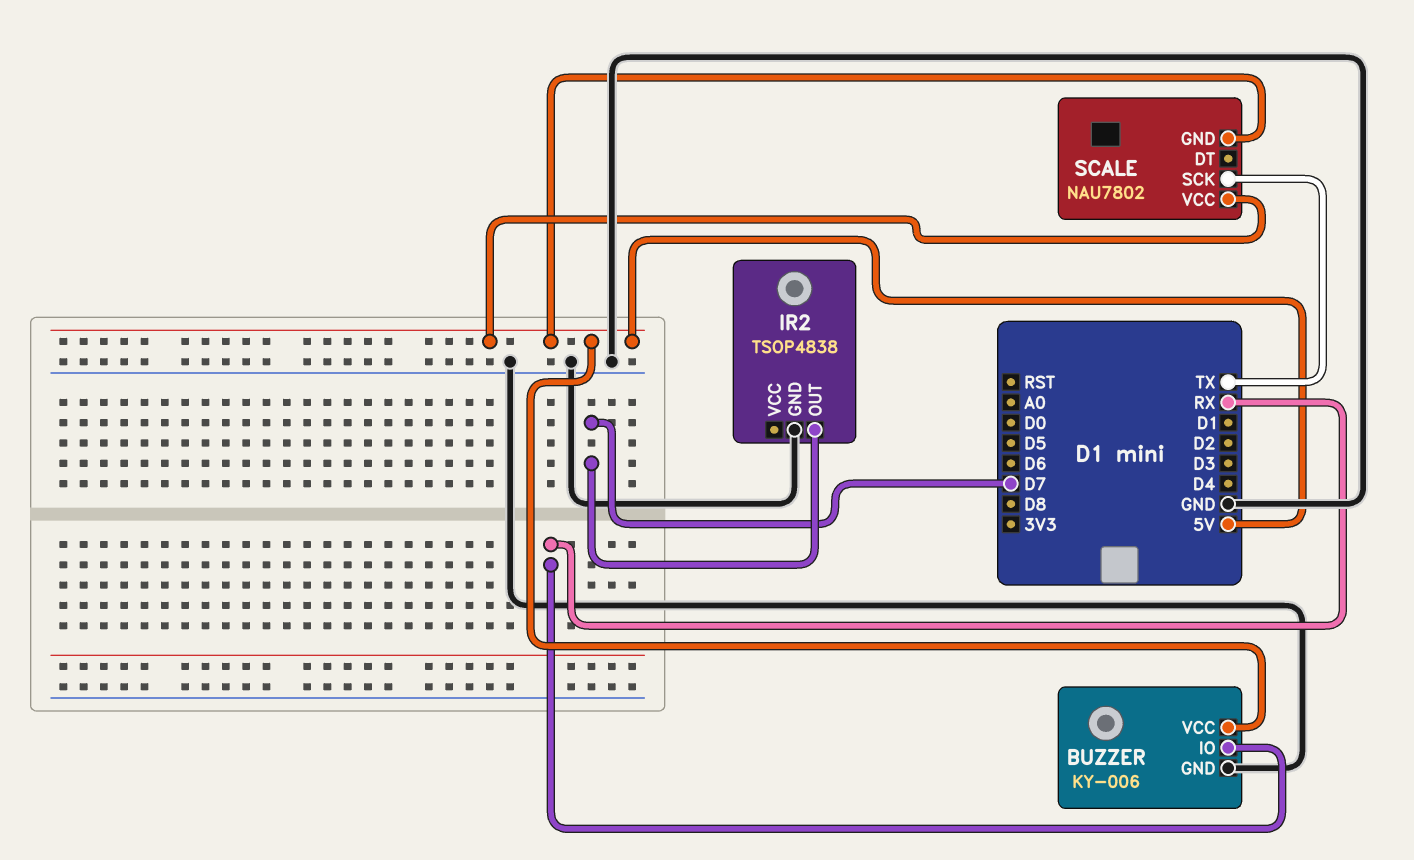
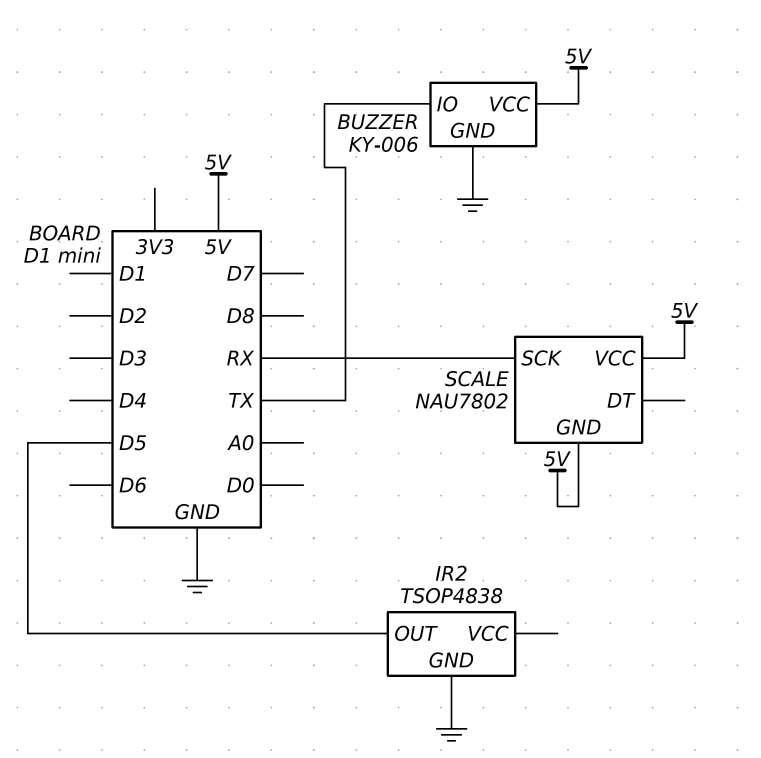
BUZZER pin IO: RX -> TX
IR2 pin OUT: D7 -> D5
SCALE pin SCK: TX -> RX

